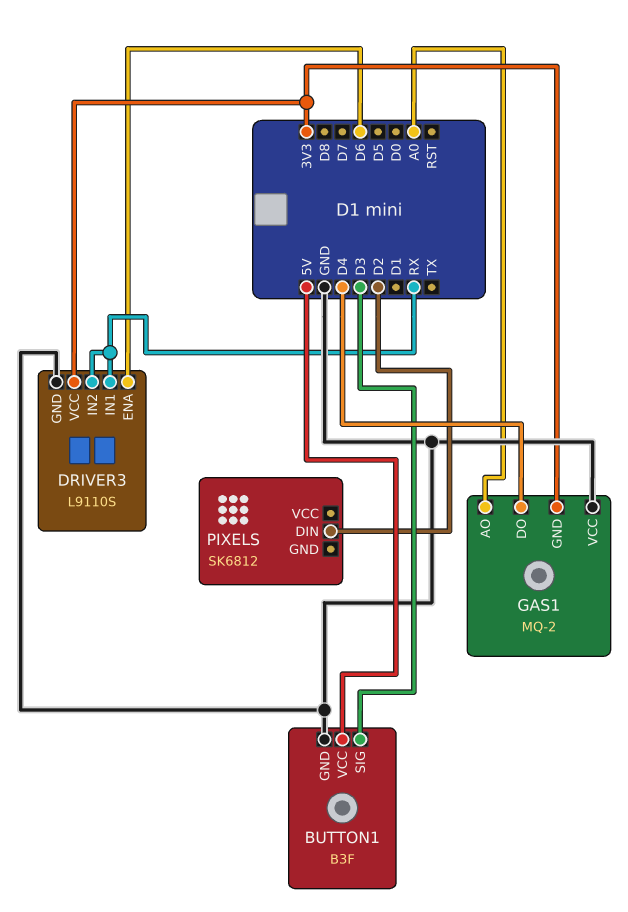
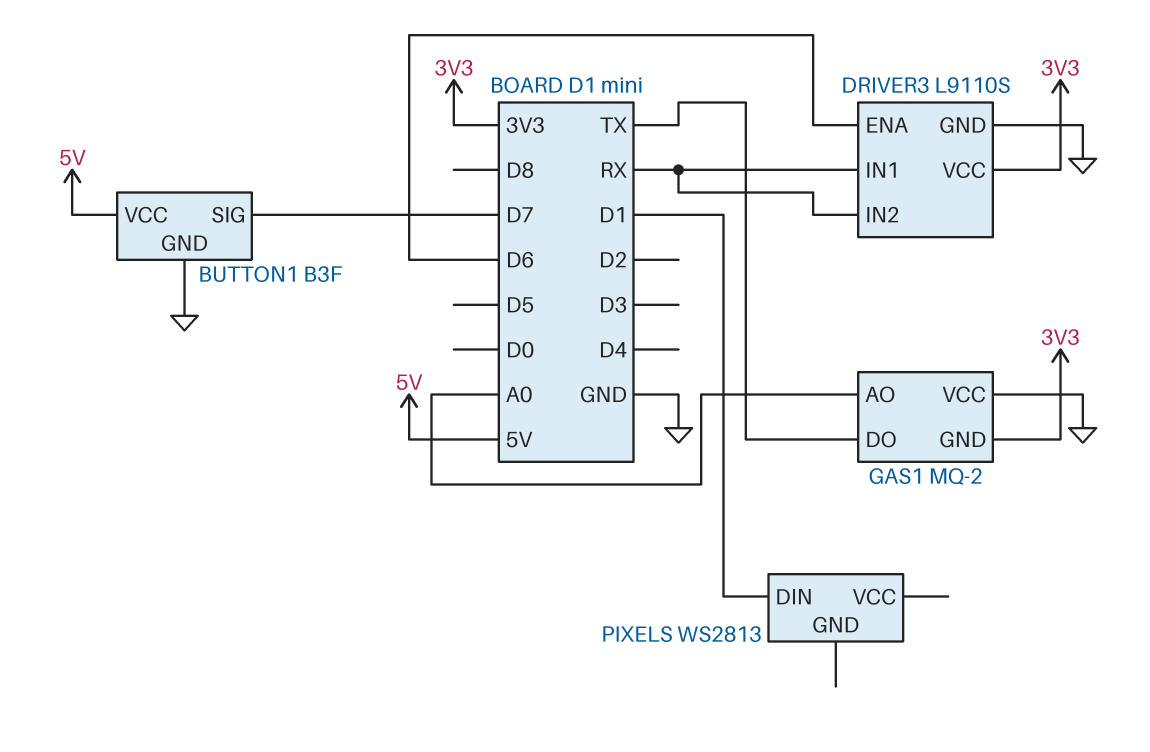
BUTTON1 pin SIG: D3 -> D7
GAS1 pin DO: D4 -> TX
PIXELS: SK6812 -> WS2813
PIXELS pin DIN: D2 -> D1

